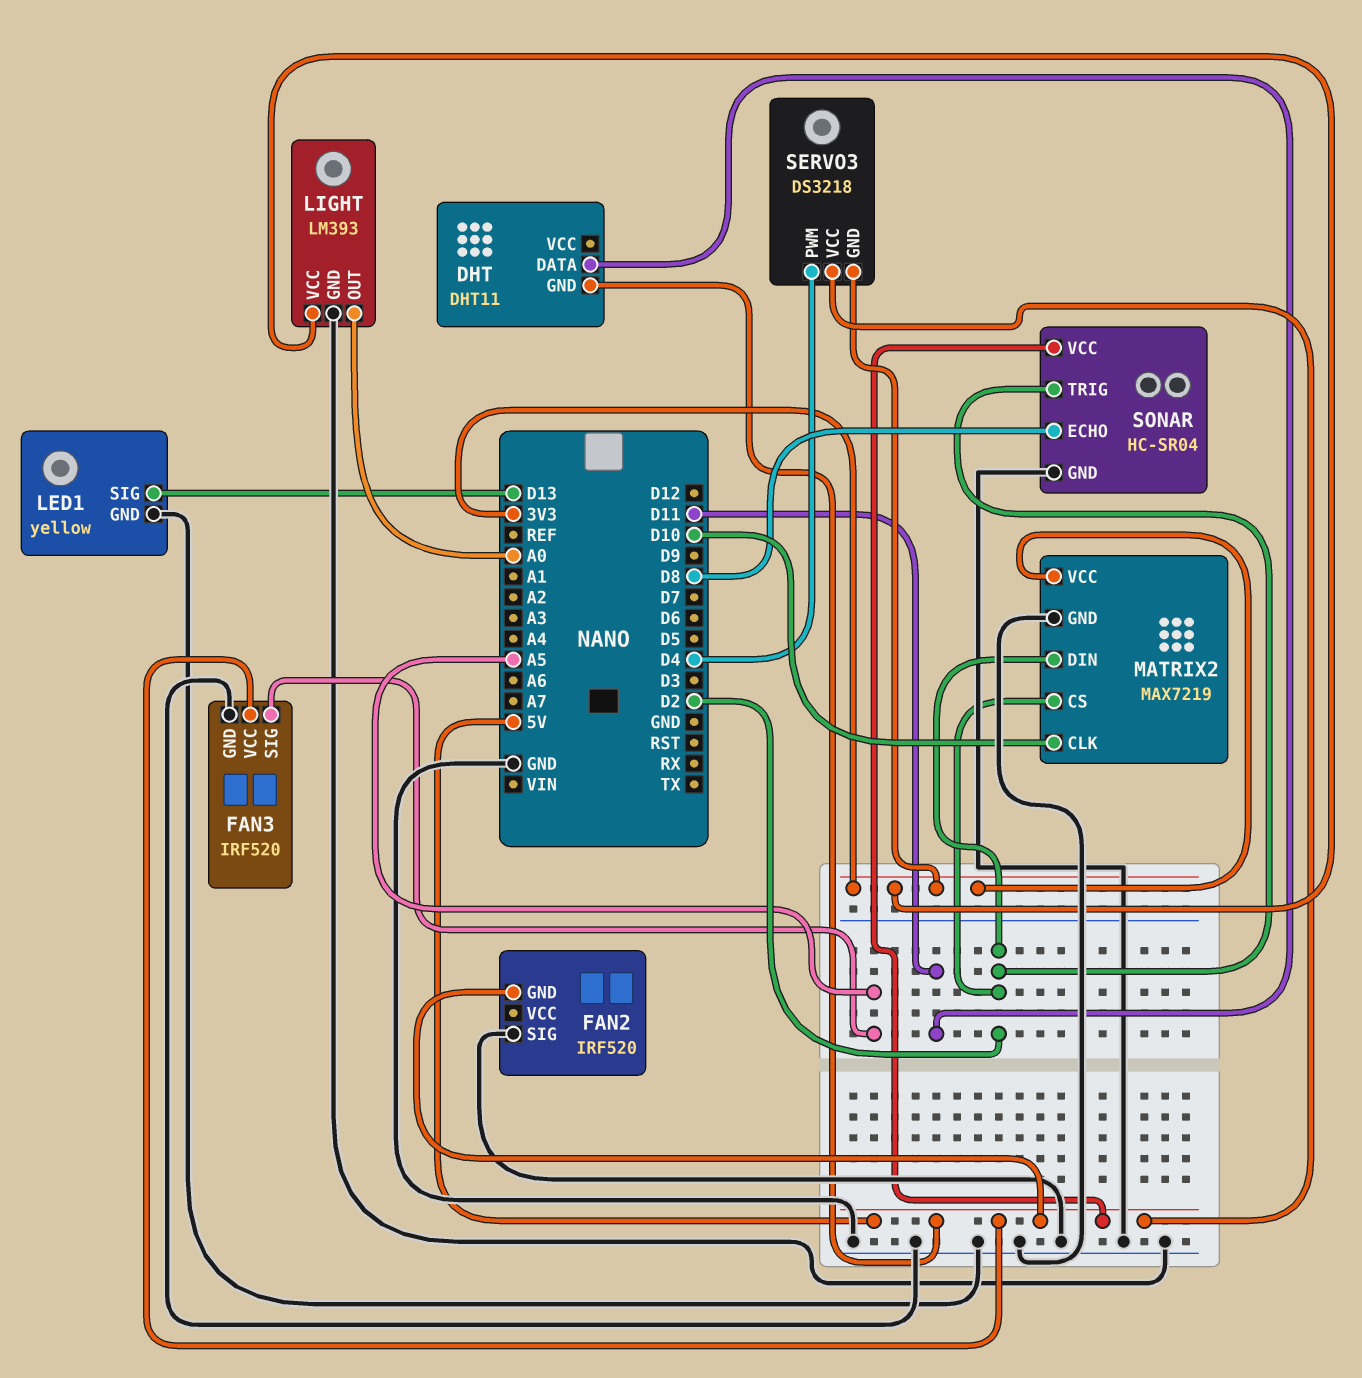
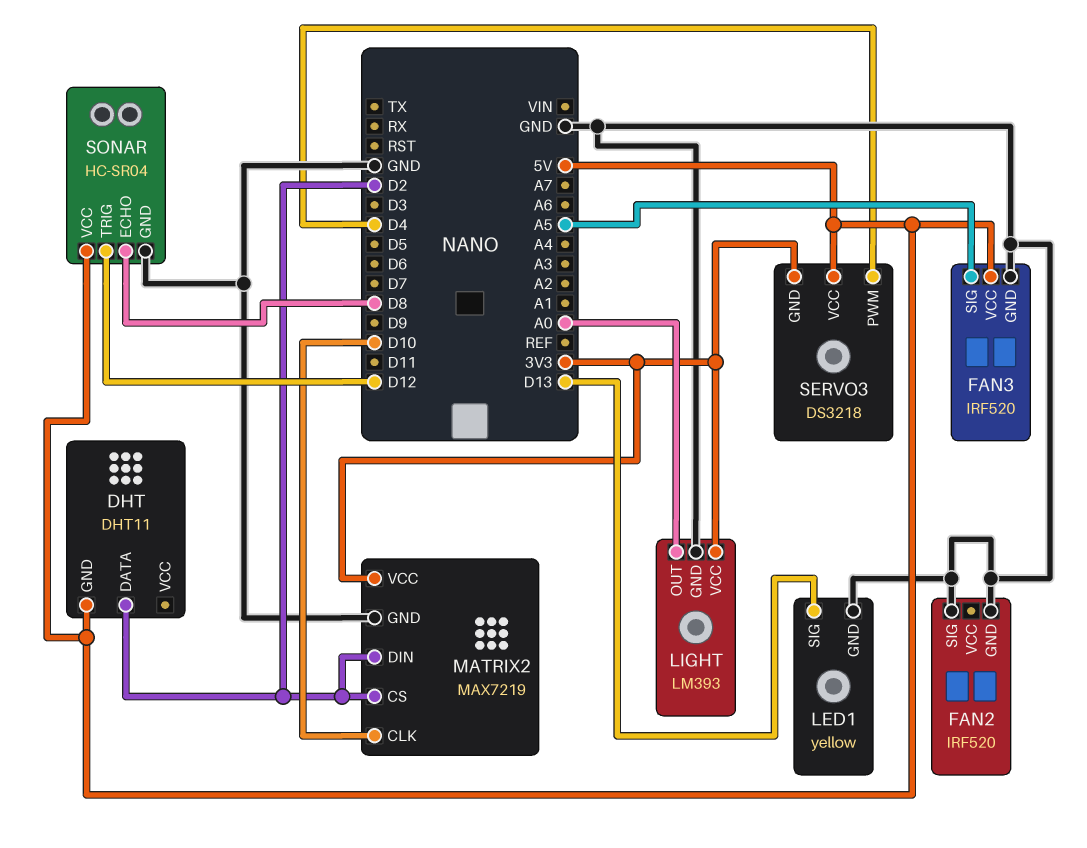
DHT pin DATA: D11 -> D2
FAN2 pin GND: 5V -> GND
SONAR pin TRIG: D2 -> D12

